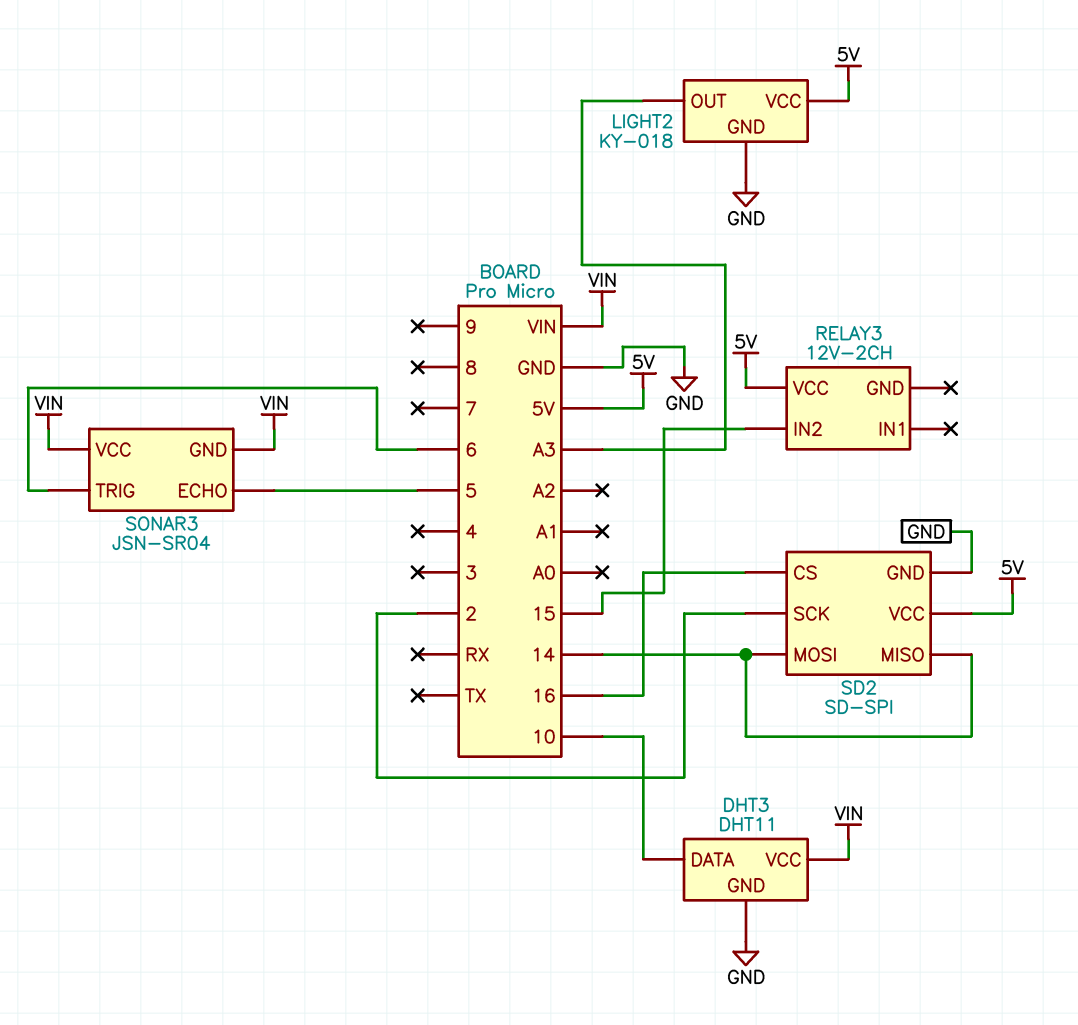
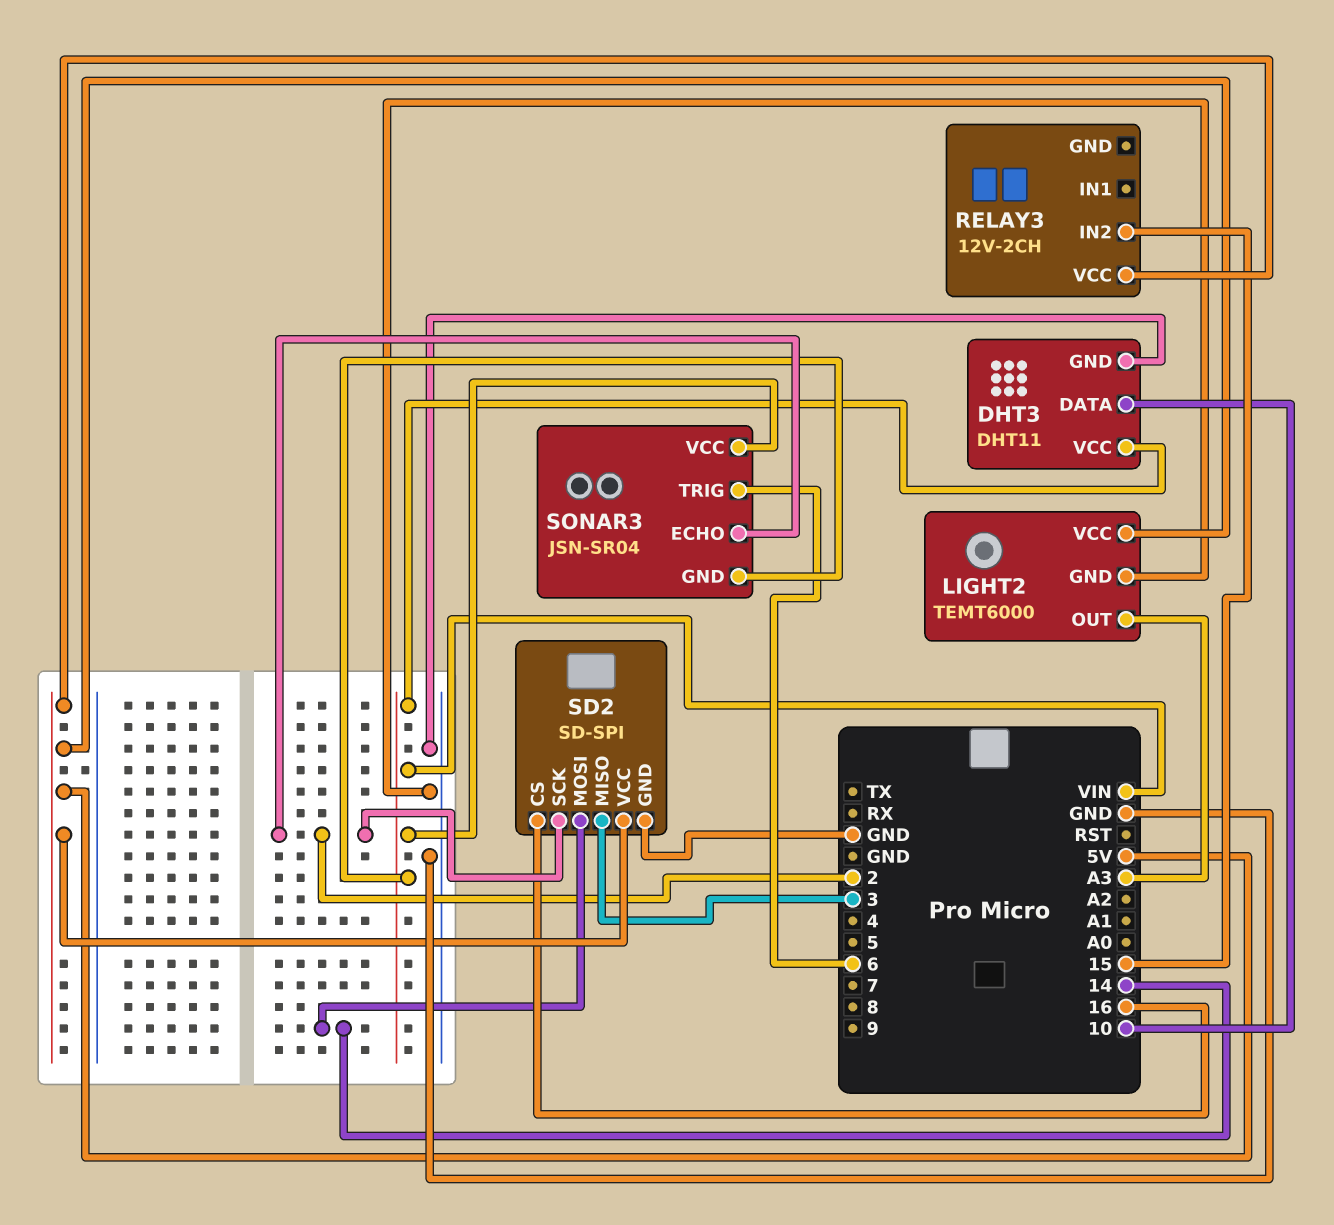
LIGHT2: KY-018 -> TEMT6000
SD2 pin MISO: 14 -> 3
SONAR3 pin ECHO: 5 -> 2

